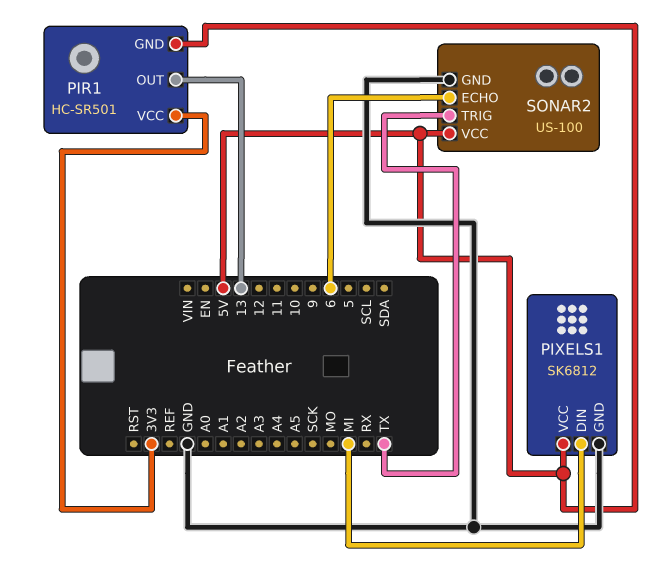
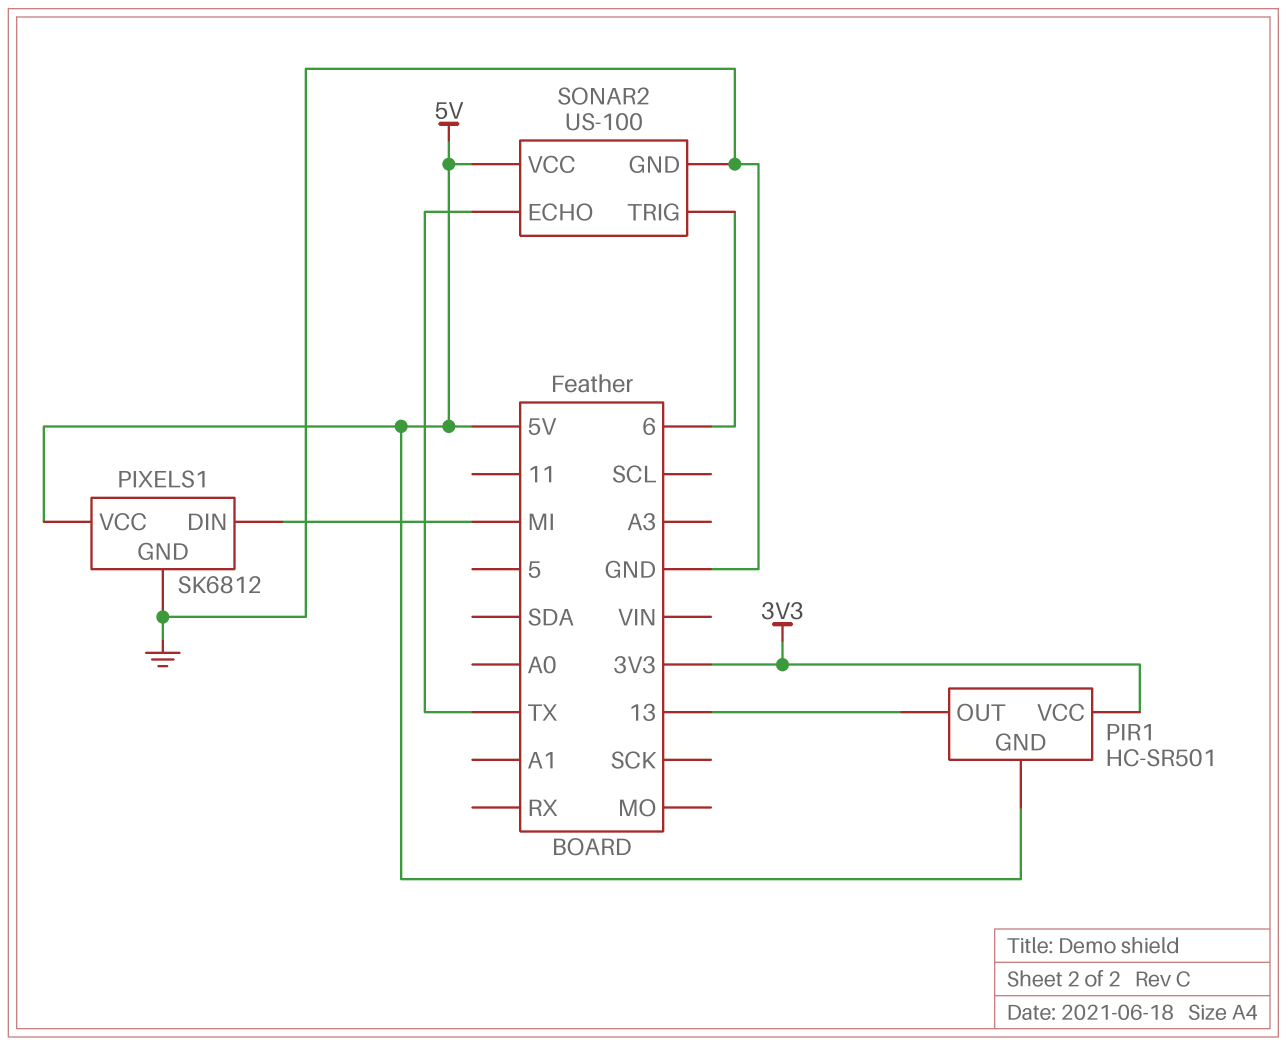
SONAR2 pin ECHO: 6 -> TX
SONAR2 pin TRIG: TX -> 6

